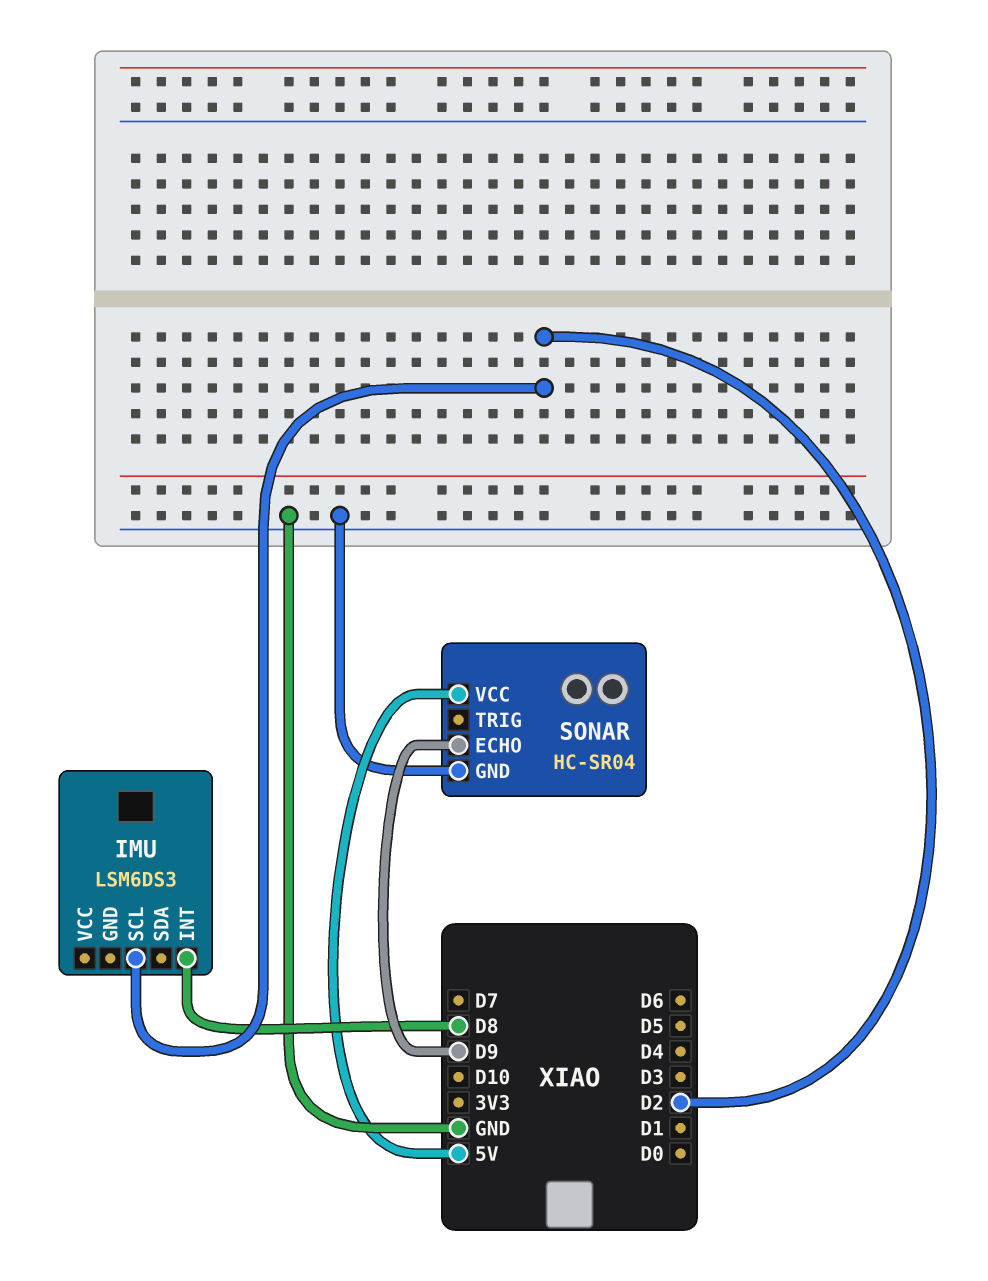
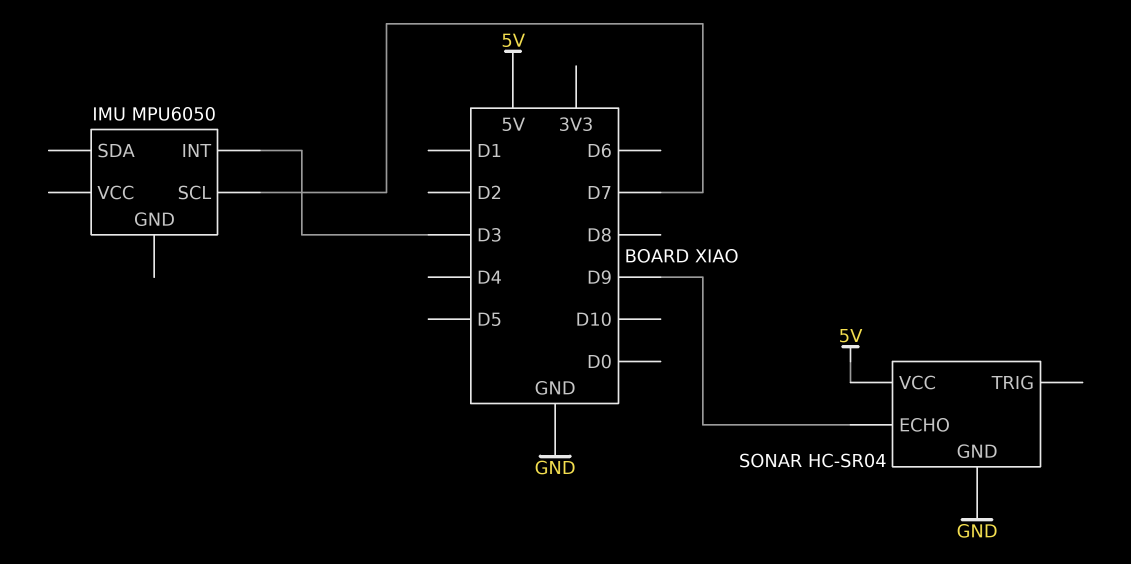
IMU: LSM6DS3 -> MPU6050
IMU pin INT: D8 -> D3
IMU pin SCL: D2 -> D7

